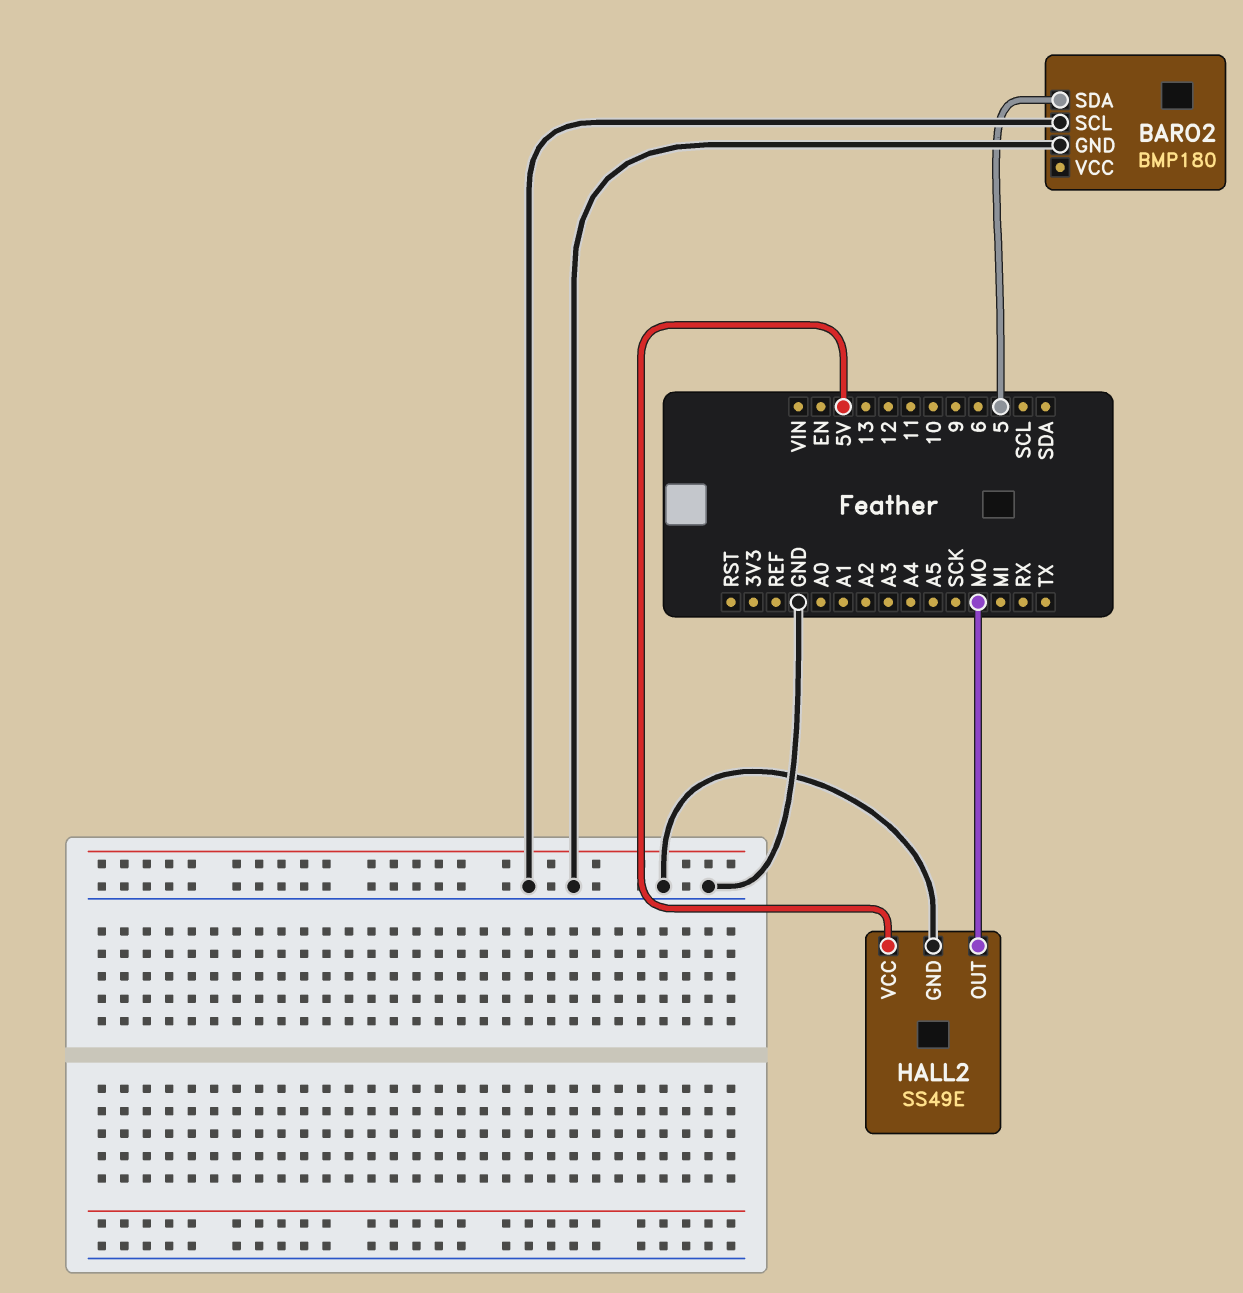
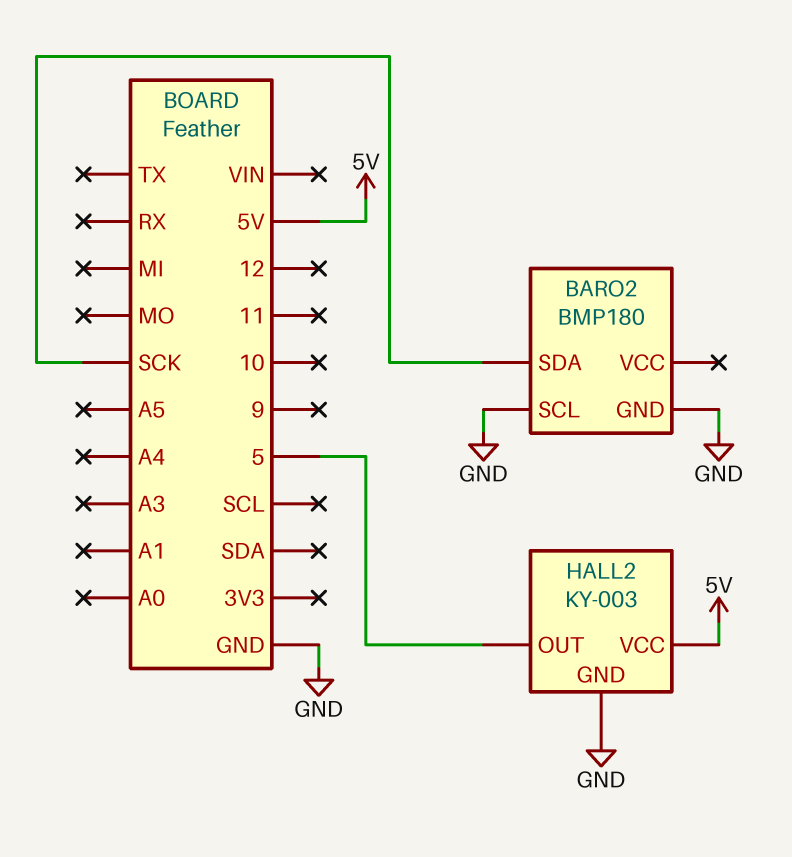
BARO2 pin SDA: 5 -> SCK
HALL2: SS49E -> KY-003
HALL2 pin OUT: MO -> 5

